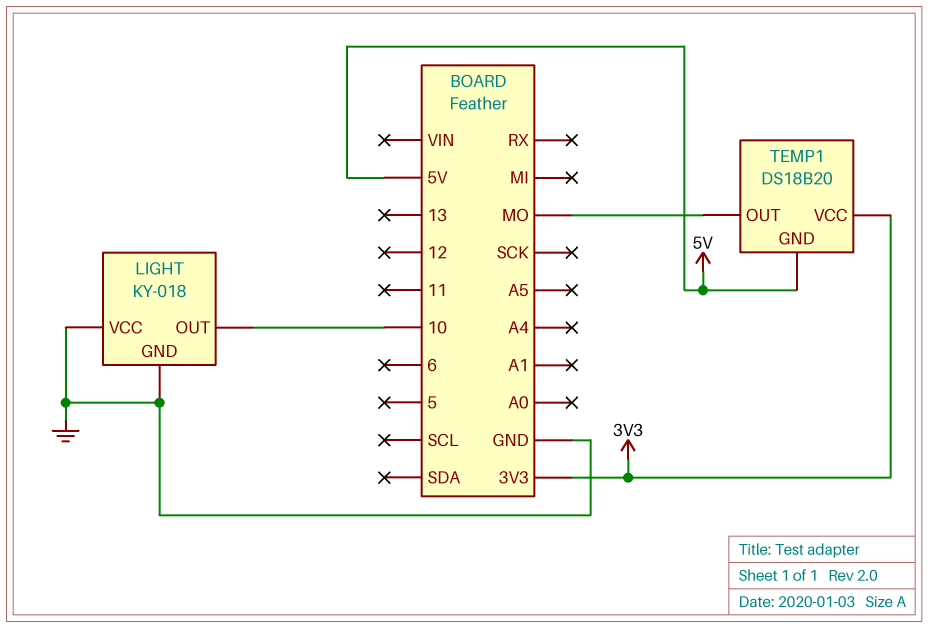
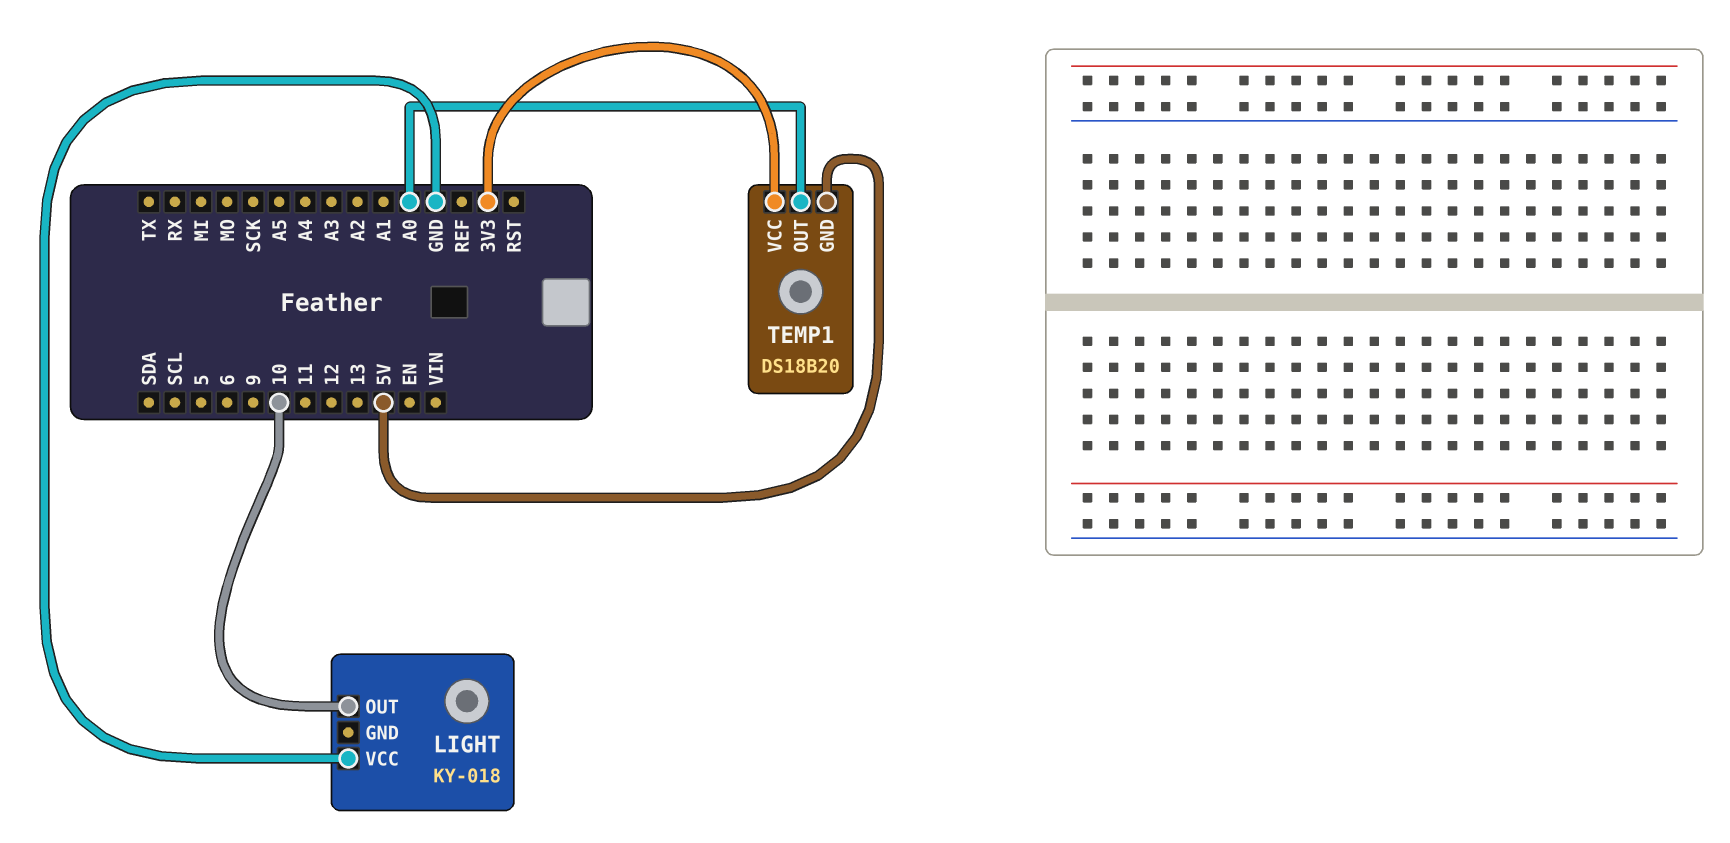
LIGHT pin GND: GND -> none
TEMP1 pin OUT: MO -> A0

